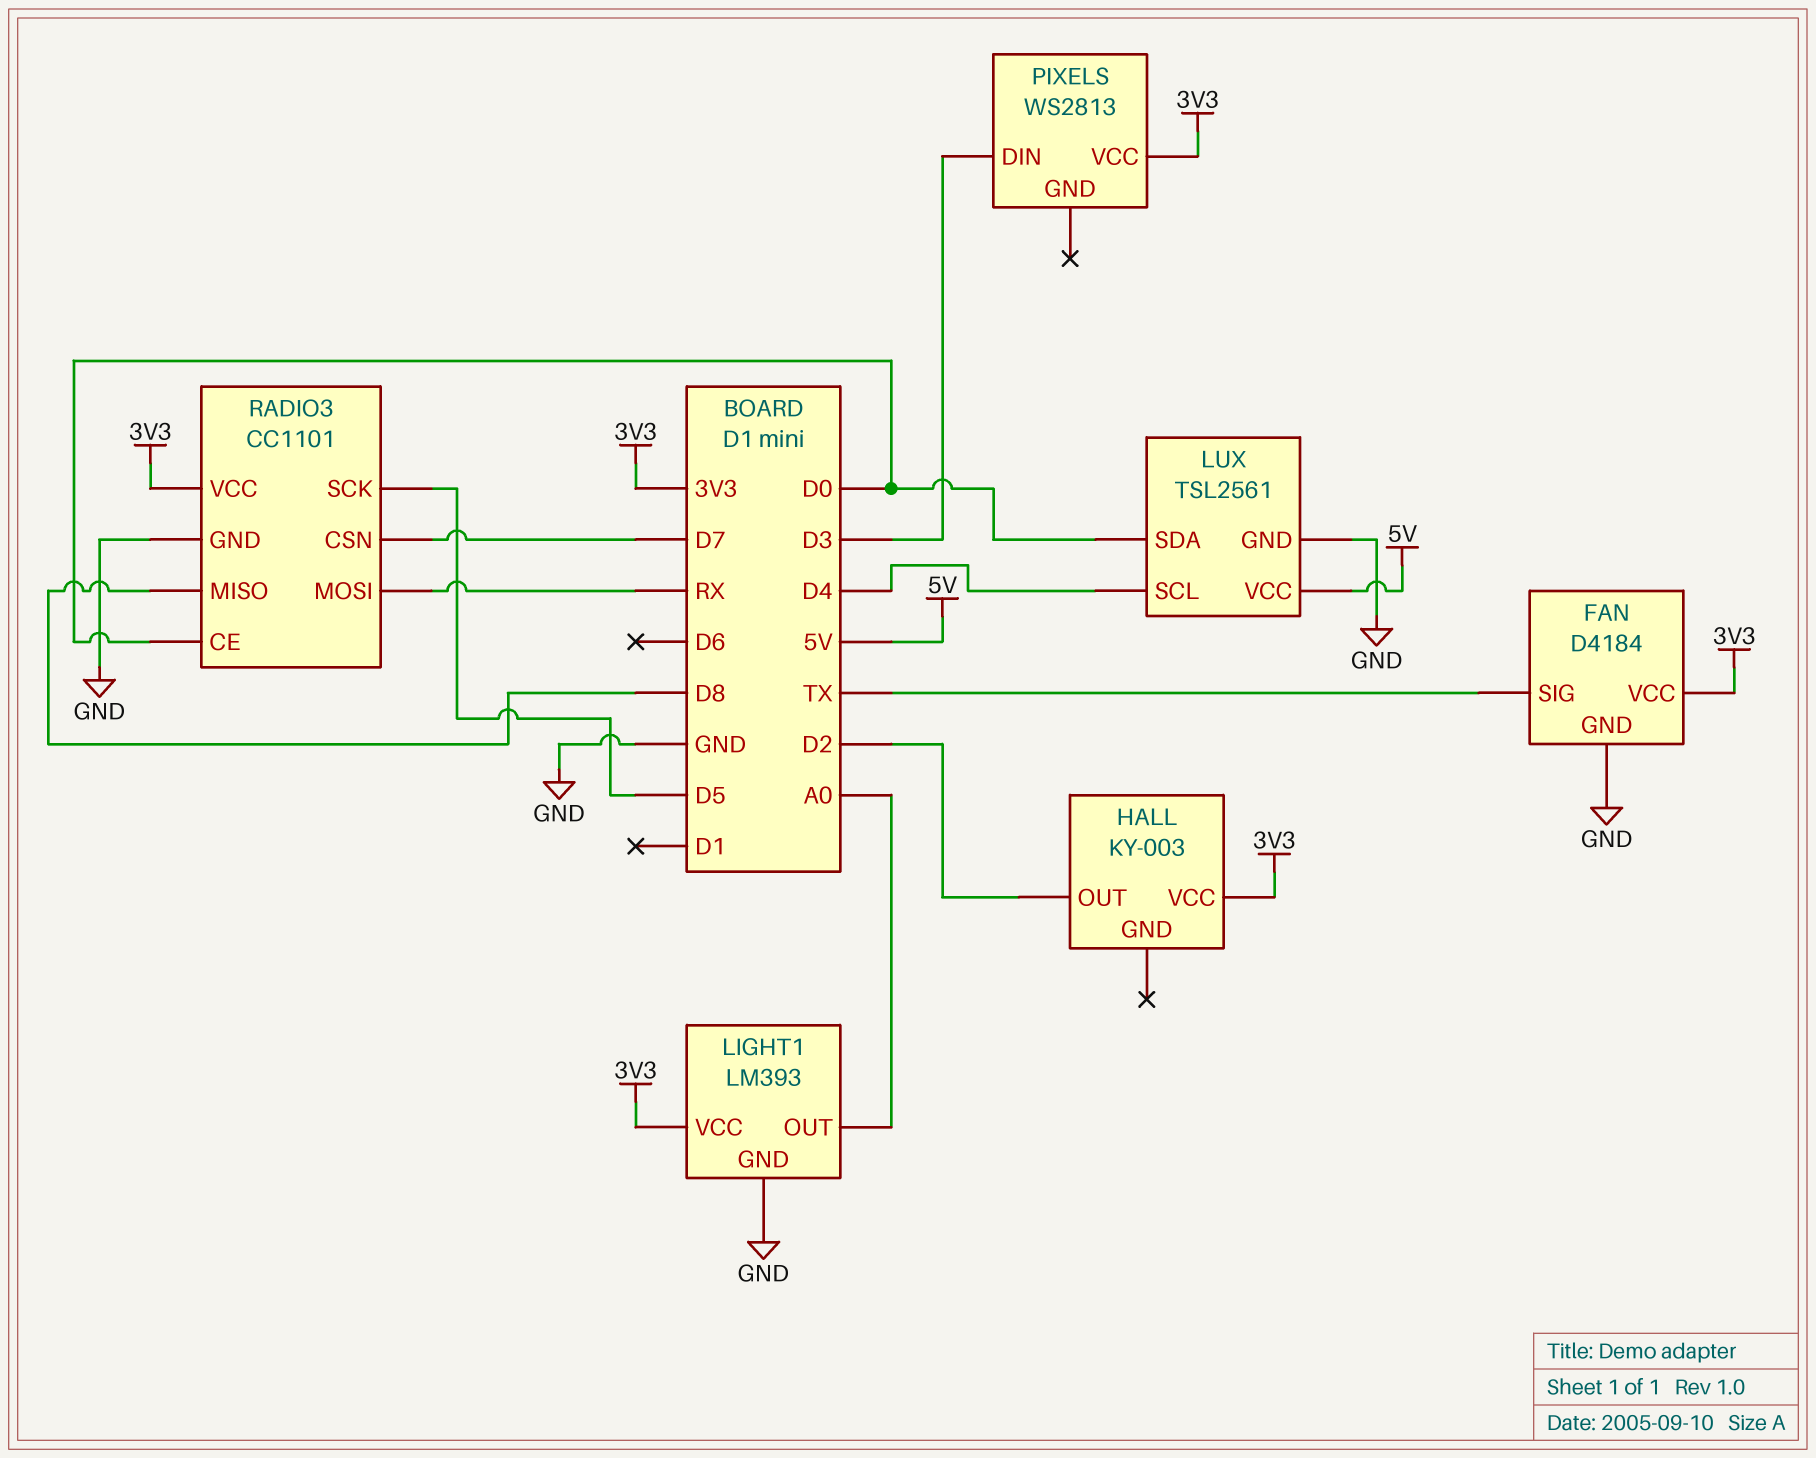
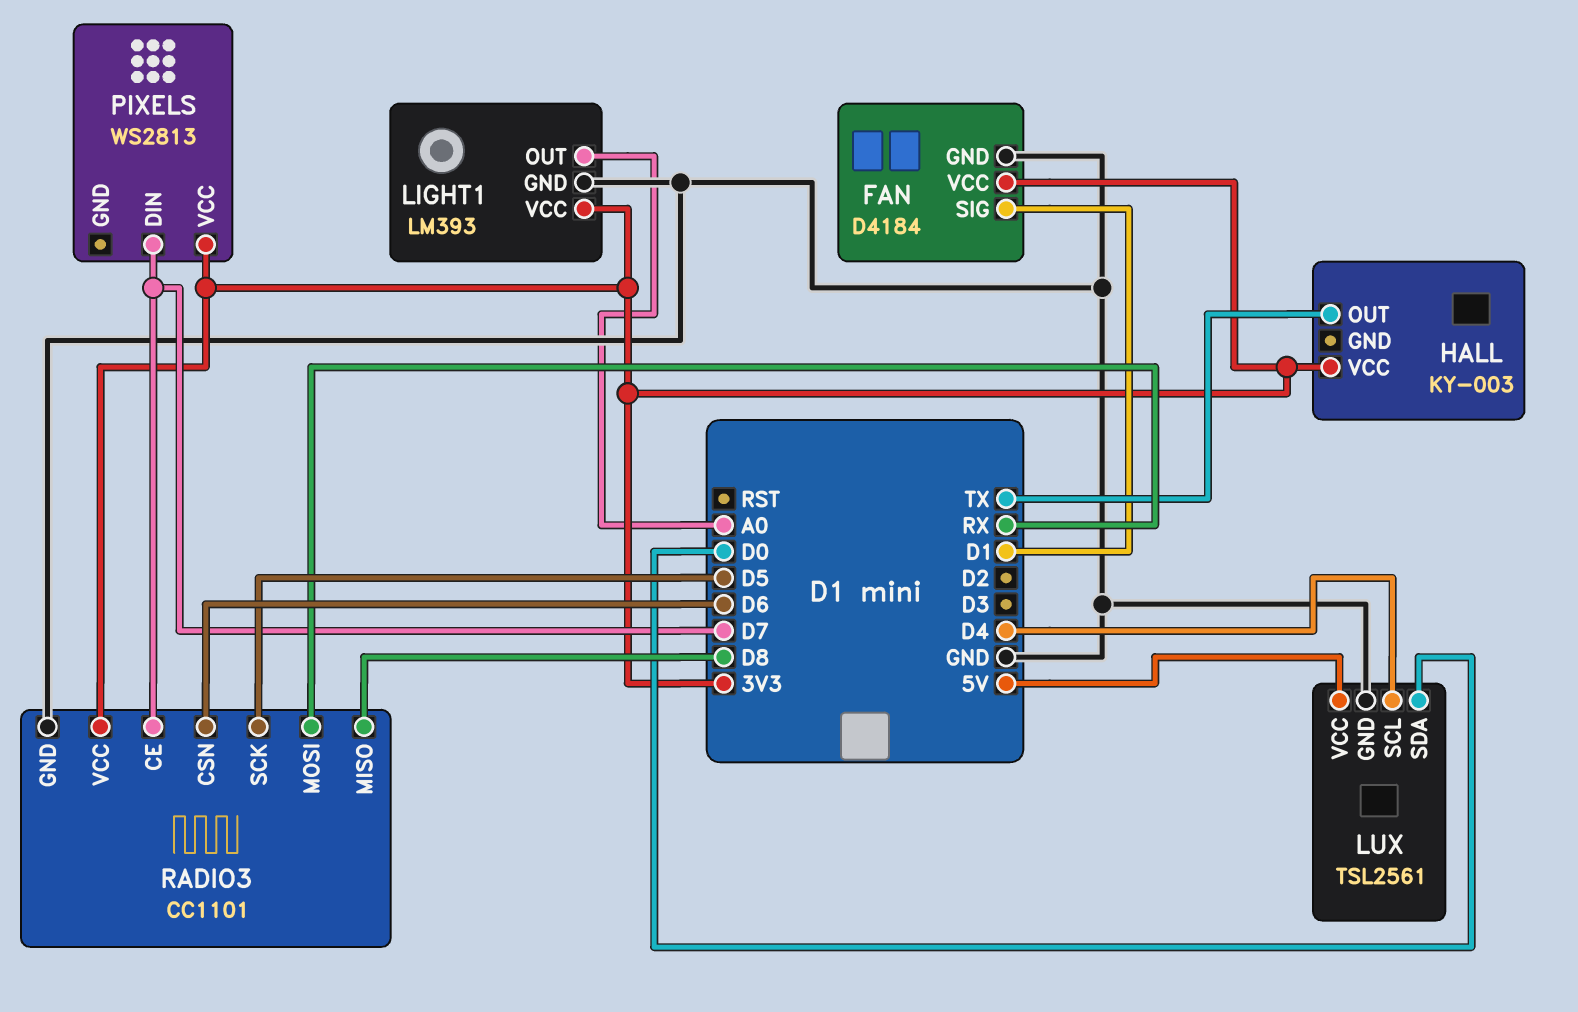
FAN pin SIG: TX -> D1
HALL pin OUT: D2 -> TX
PIXELS pin DIN: D3 -> D7
RADIO3 pin CE: D0 -> D7
RADIO3 pin CSN: D7 -> D6

